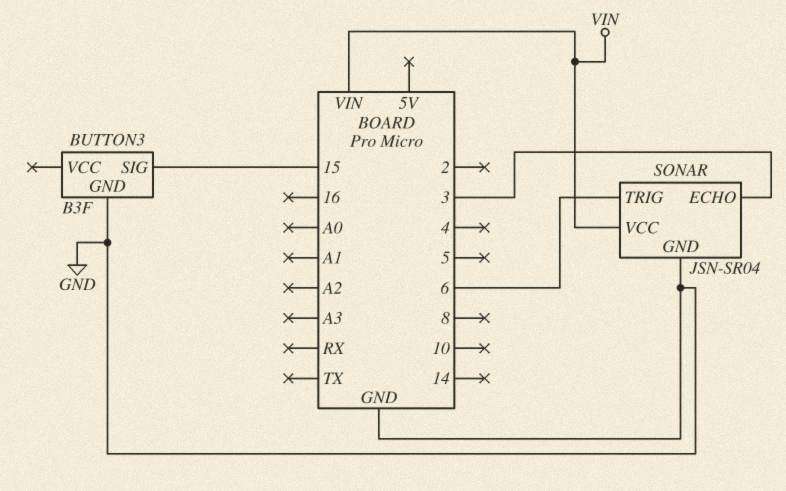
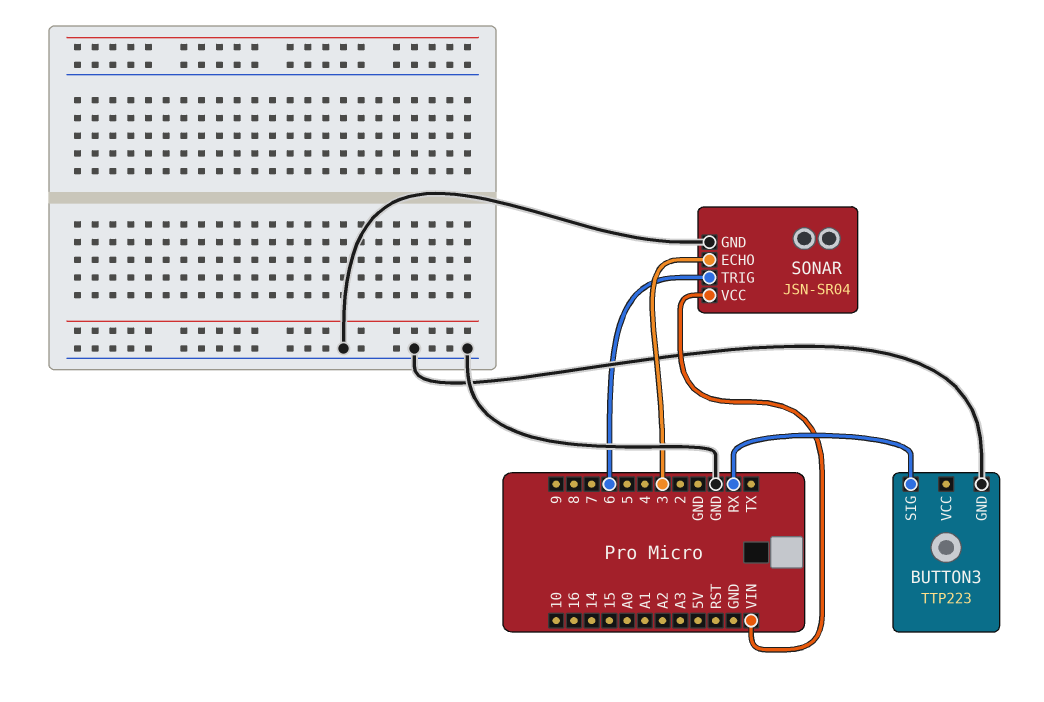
BUTTON3: B3F -> TTP223
BUTTON3 pin SIG: 15 -> RX

